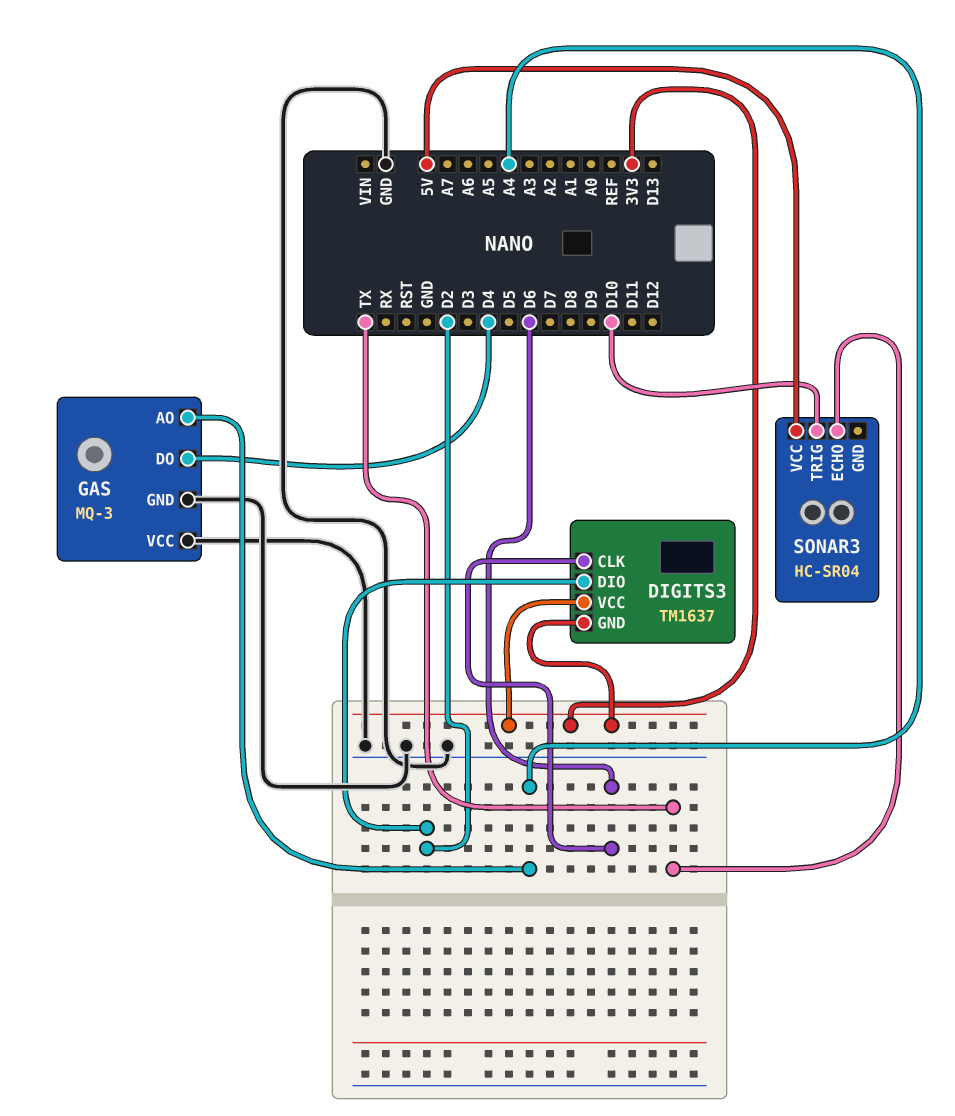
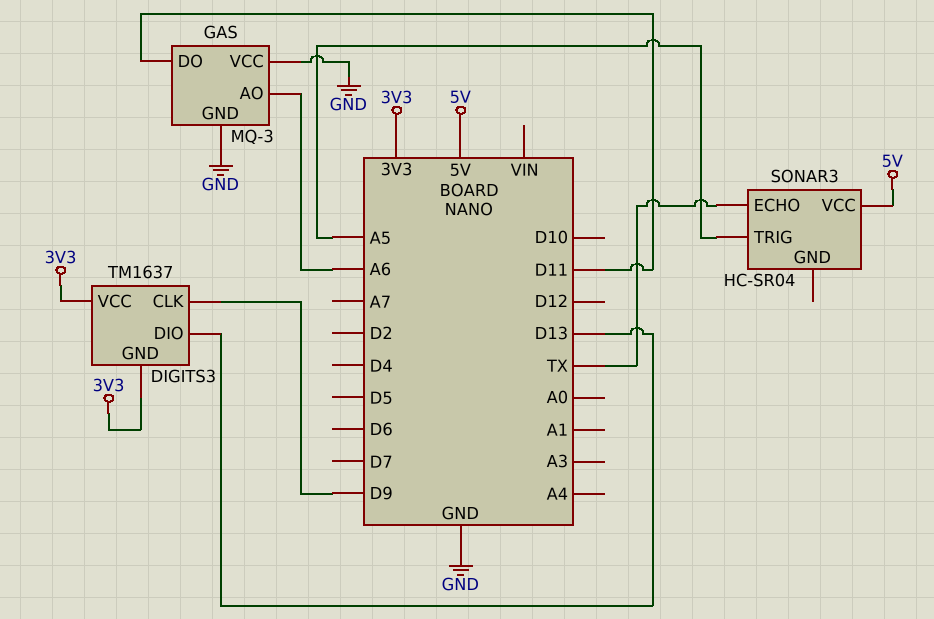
DIGITS3 pin CLK: D6 -> D9
DIGITS3 pin DIO: D2 -> D13
GAS pin AO: A4 -> A6
GAS pin DO: D4 -> D11
SONAR3 pin TRIG: D10 -> A5

